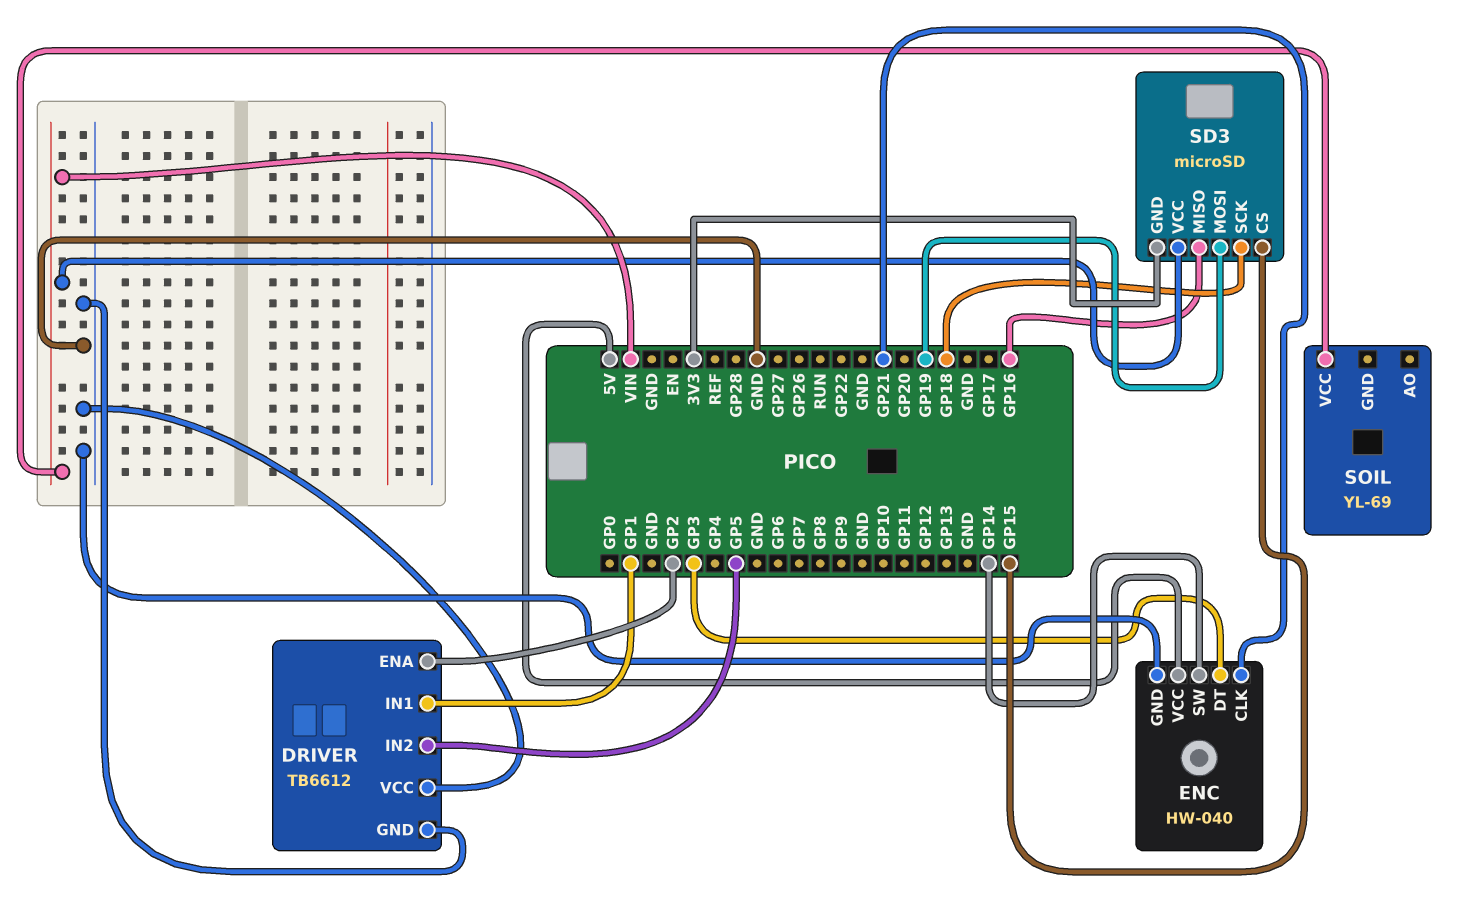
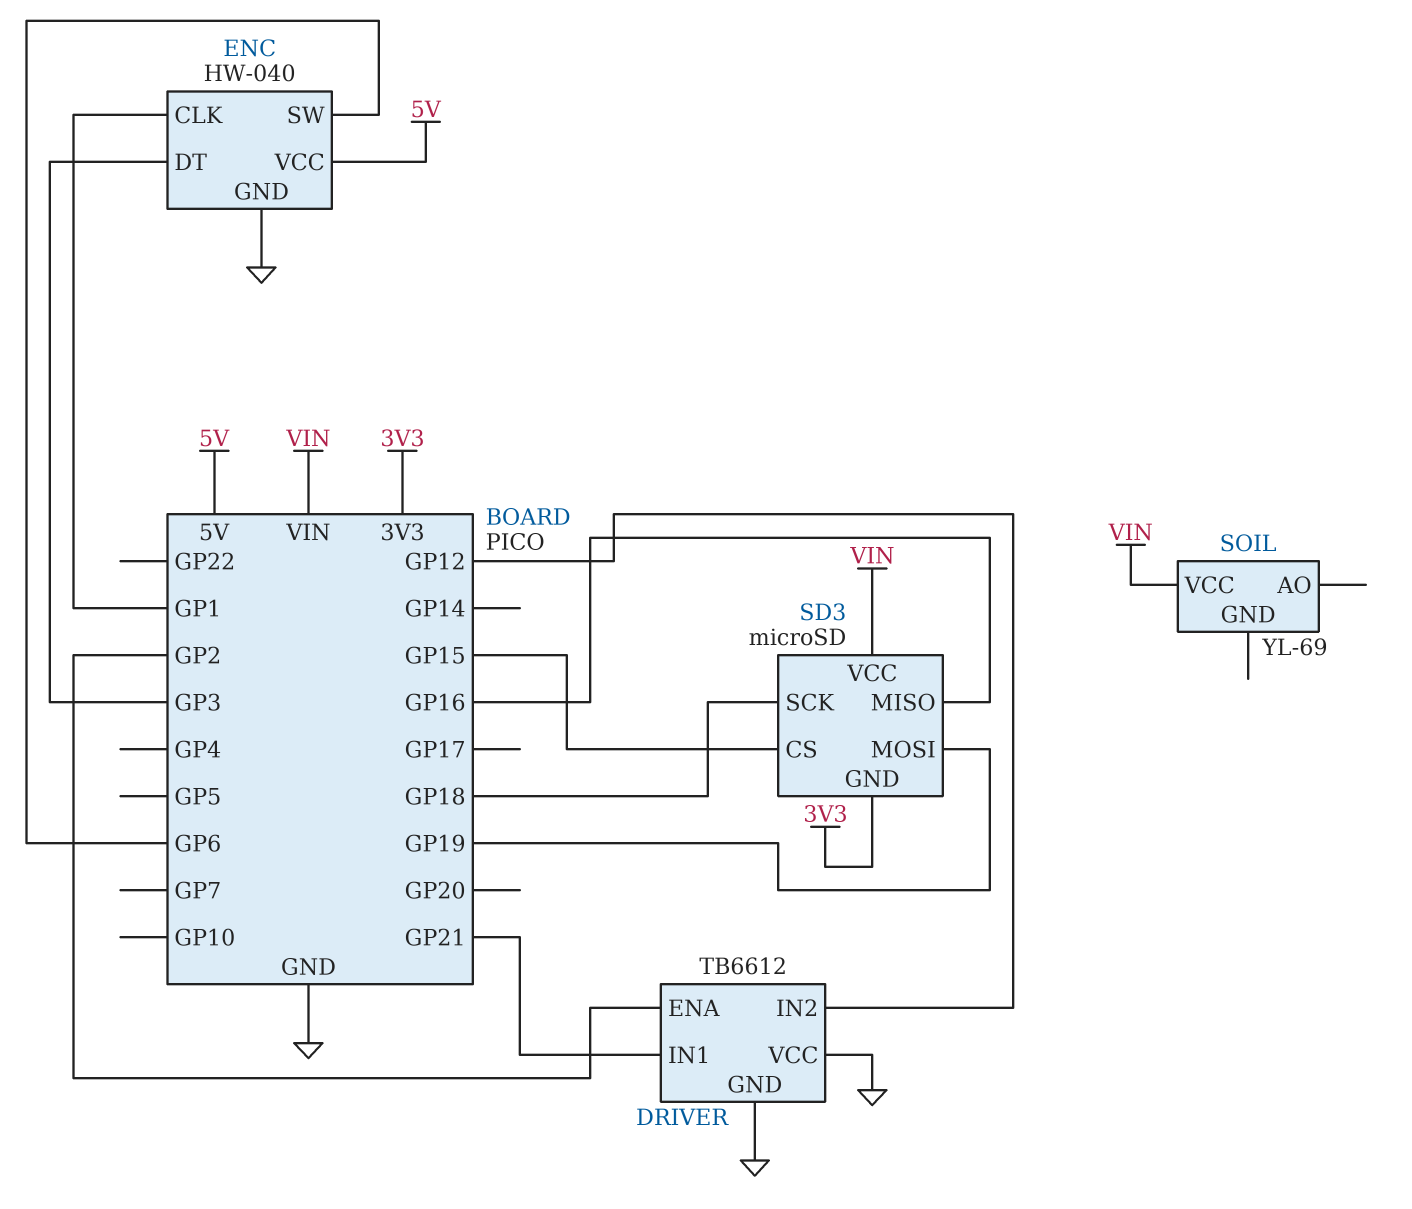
DRIVER pin IN1: GP1 -> GP21
DRIVER pin IN2: GP5 -> GP12
ENC pin CLK: GP21 -> GP1
ENC pin SW: GP14 -> GP6

